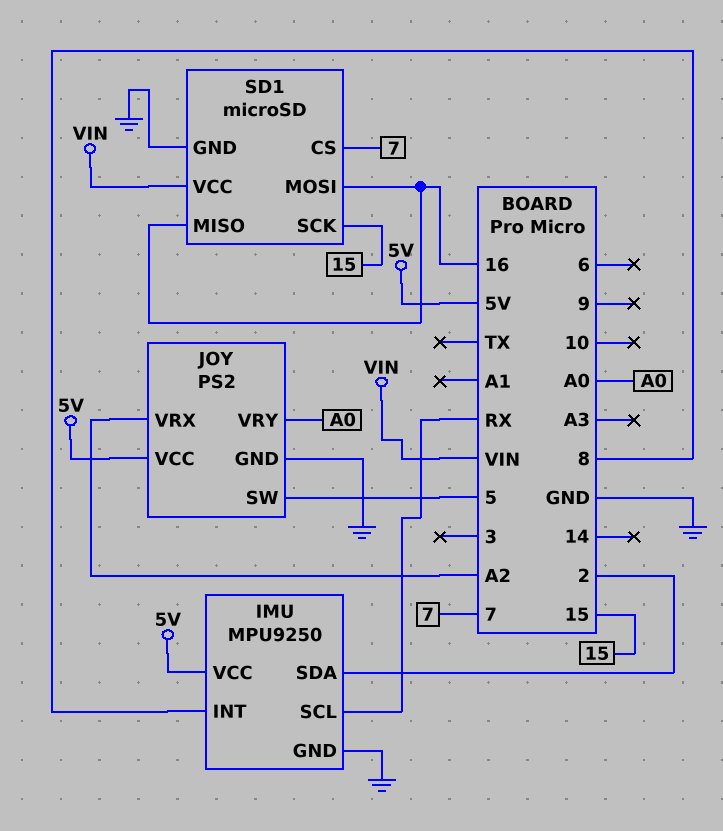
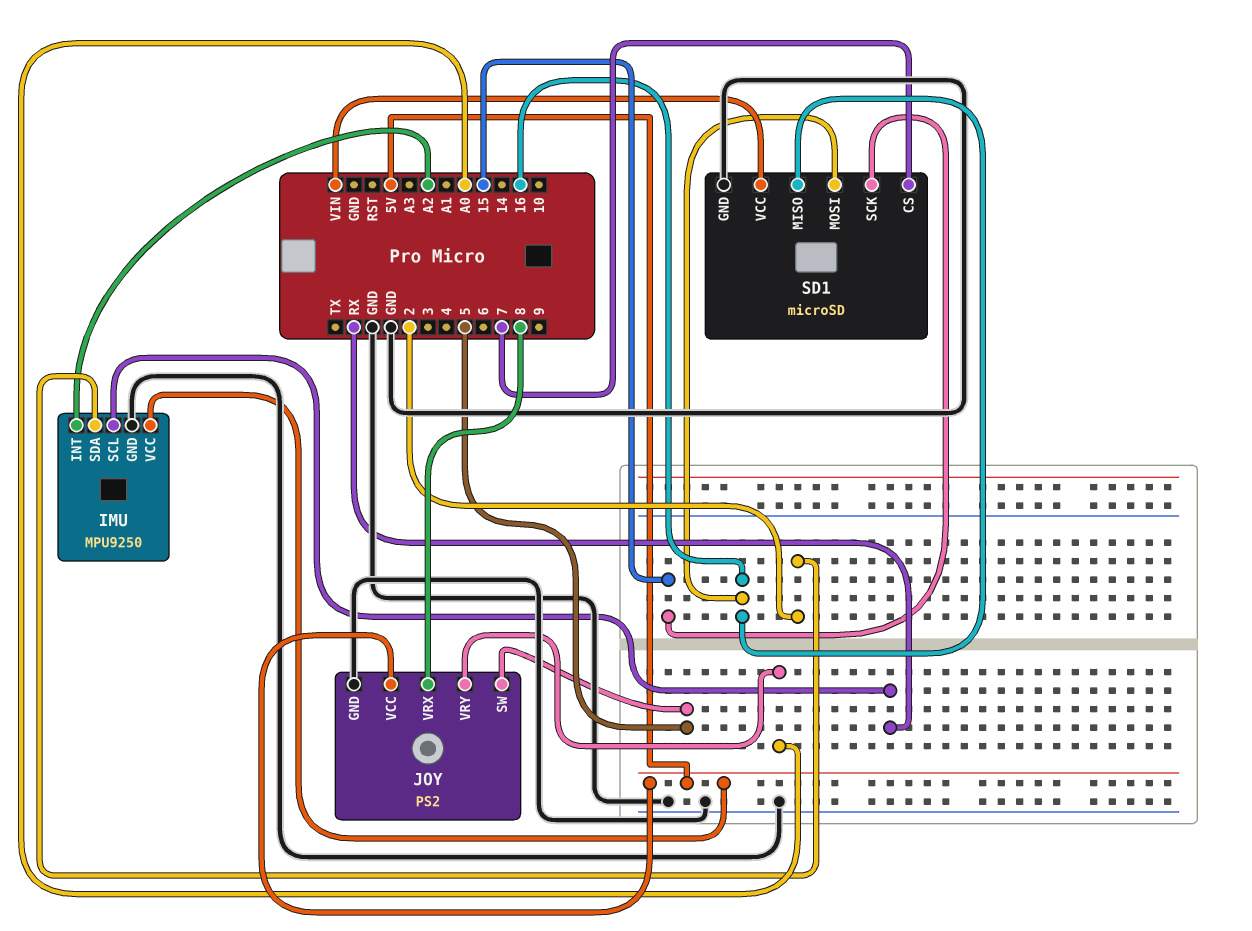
IMU pin INT: 8 -> A2
JOY pin VRX: A2 -> 8

